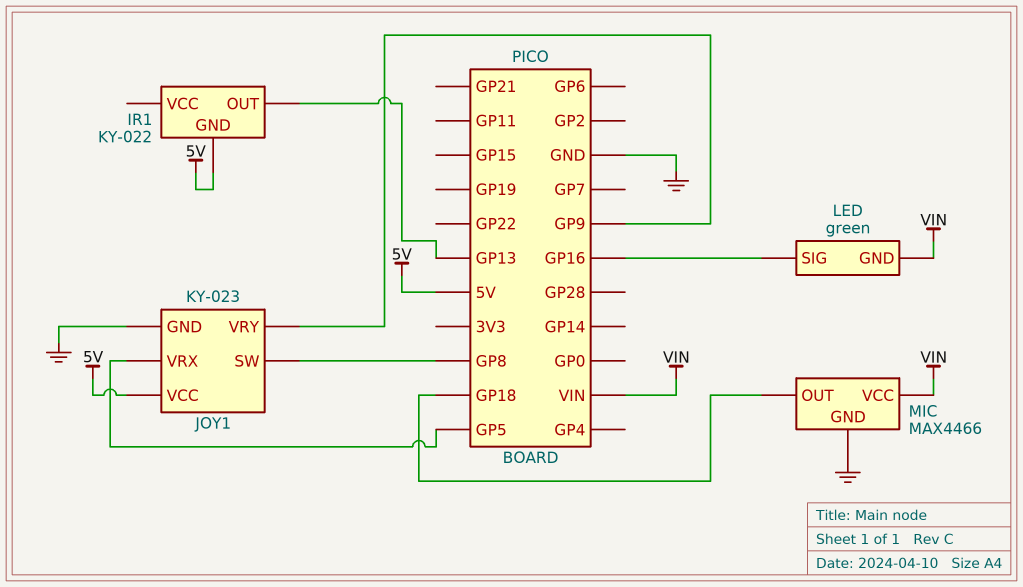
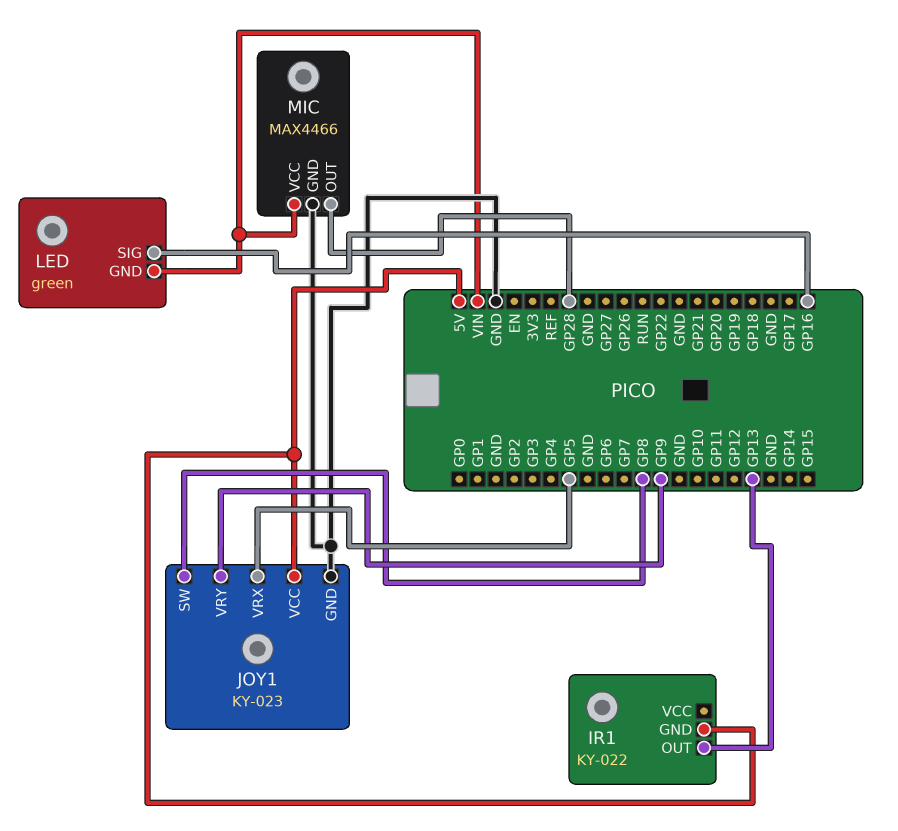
MIC pin OUT: GP18 -> GP28

